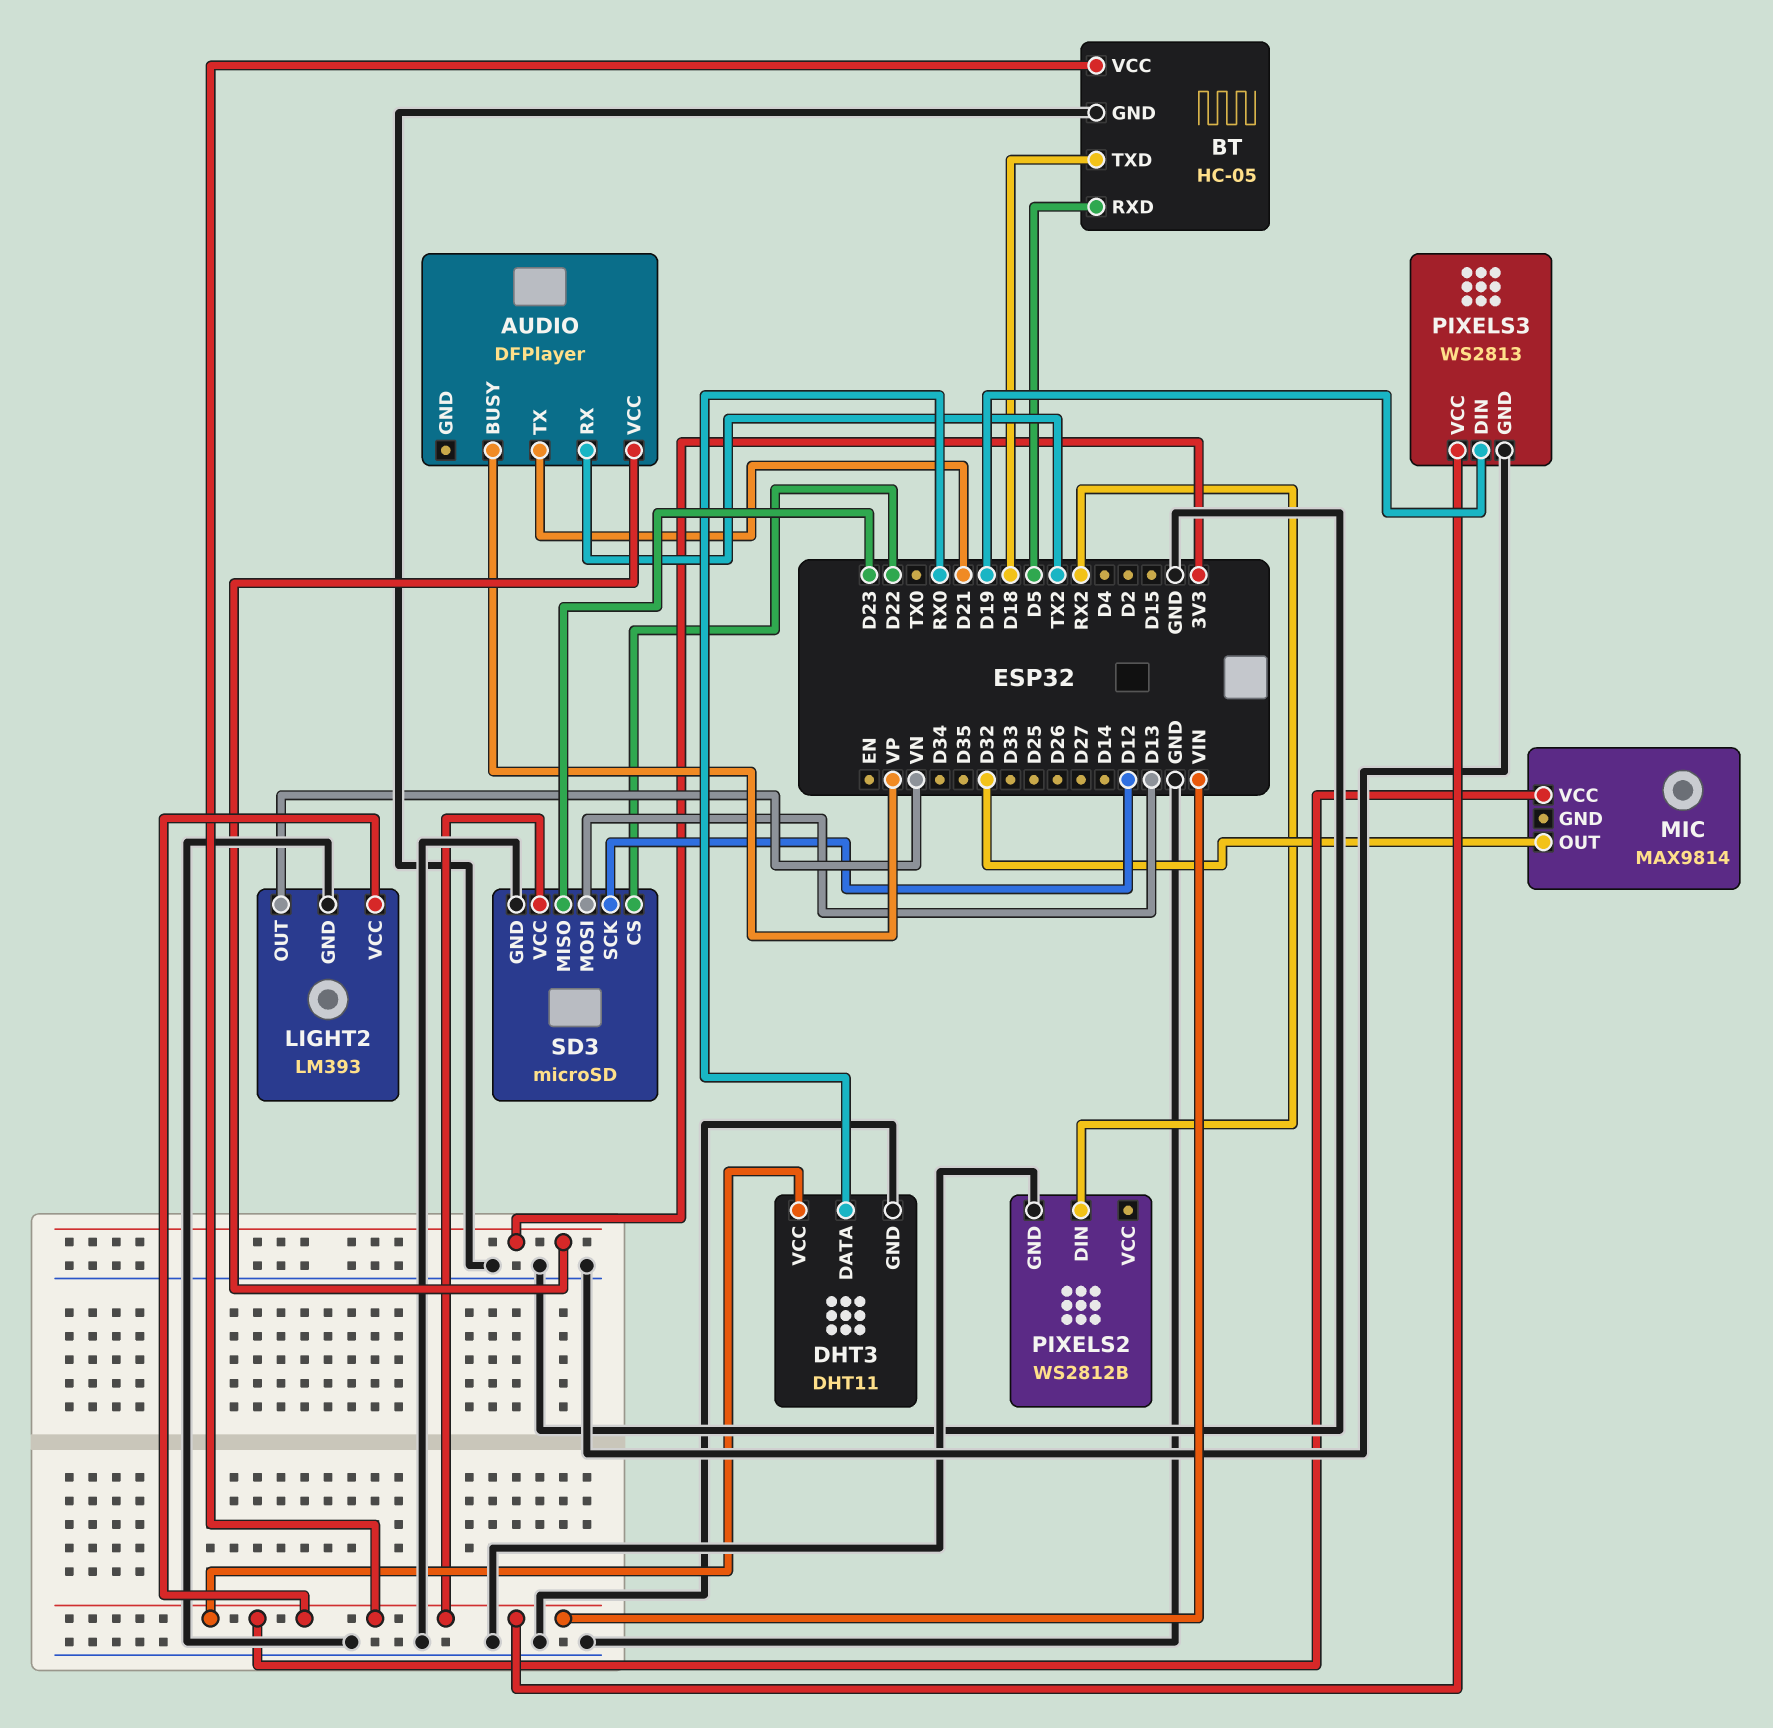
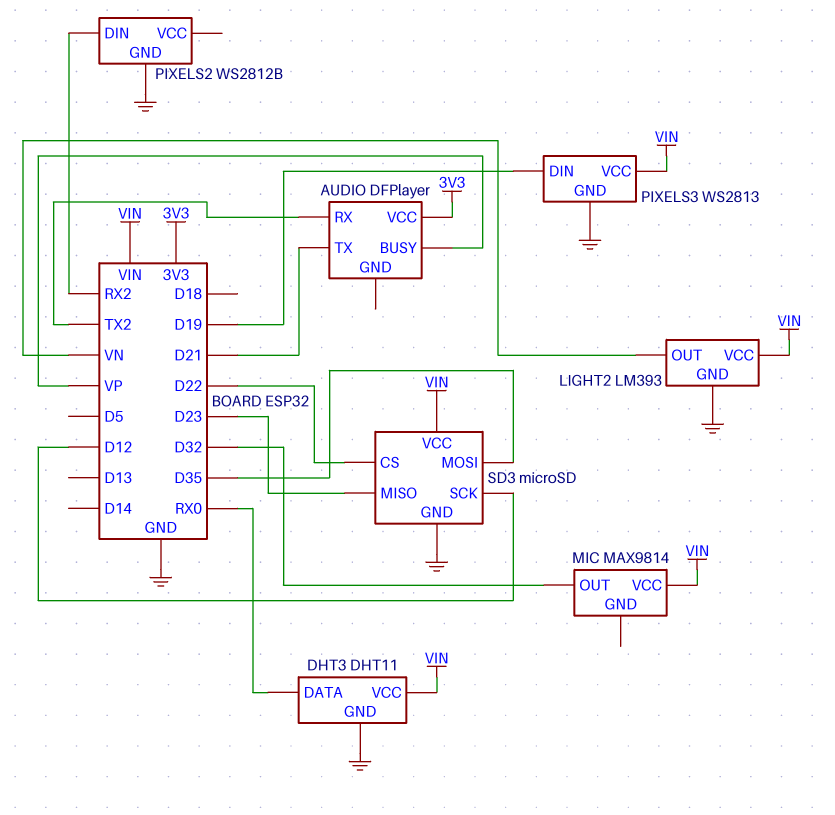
BT: HC-05 -> none
BT pin GND: GND -> none
BT pin RXD: D5 -> none
BT pin TXD: D18 -> none
BT pin VCC: VIN -> none
SD3 pin MOSI: D13 -> D35

